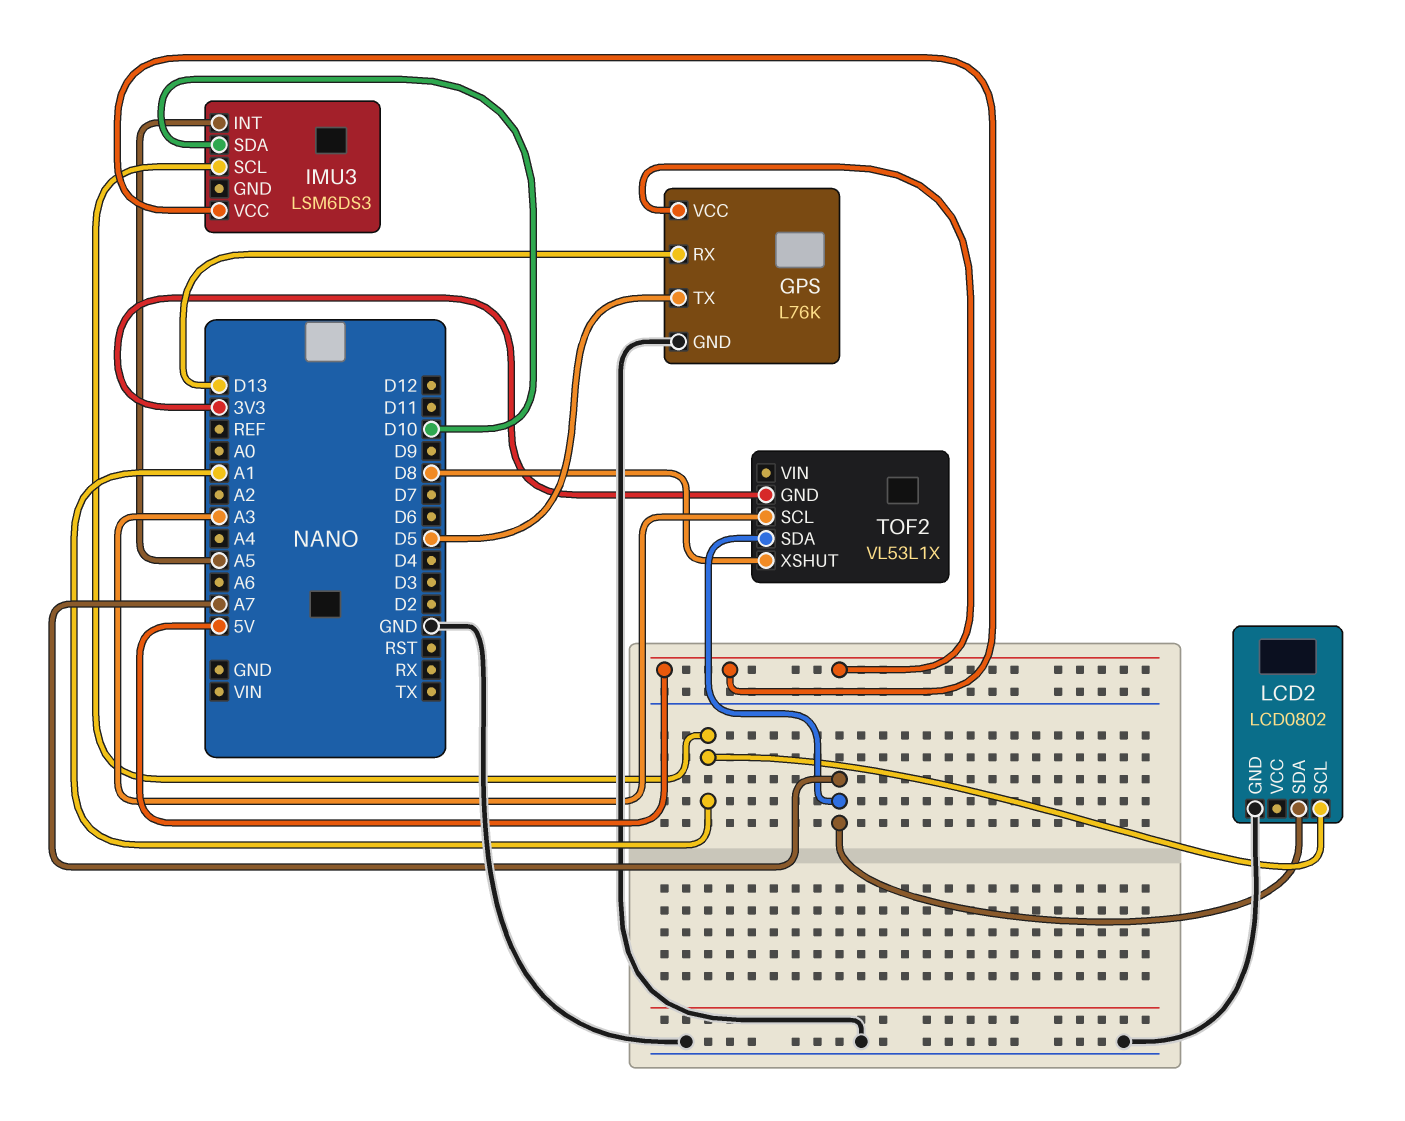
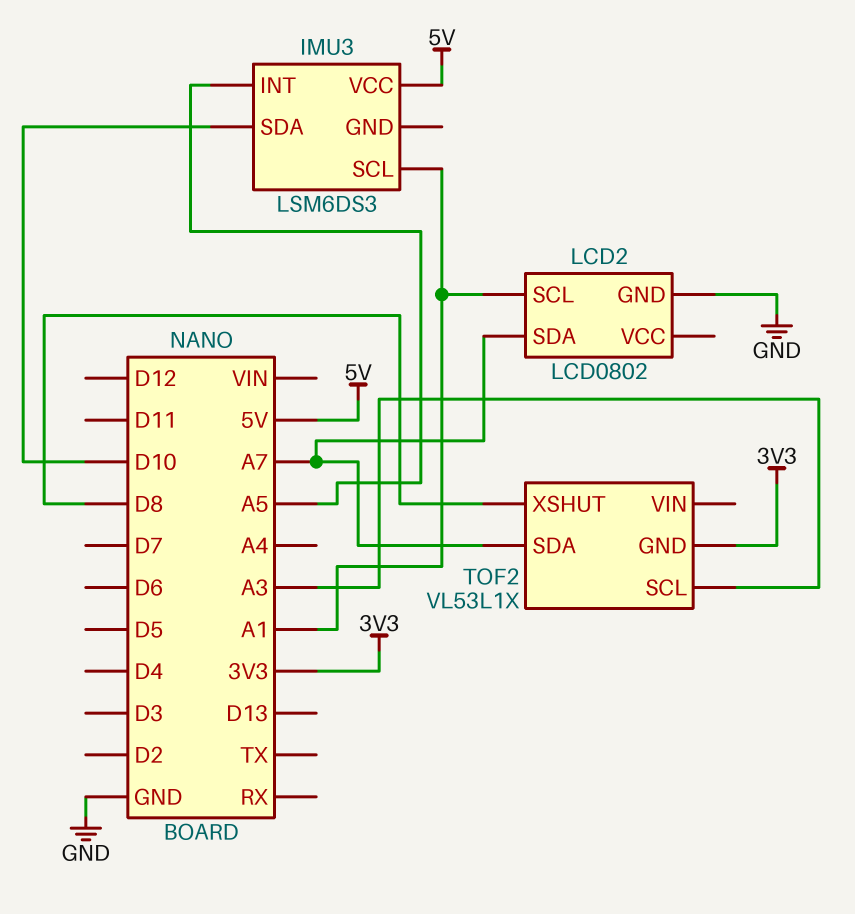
GPS: L76K -> none
GPS pin GND: GND -> none
GPS pin RX: D13 -> none
GPS pin TX: D5 -> none
GPS pin VCC: 5V -> none

